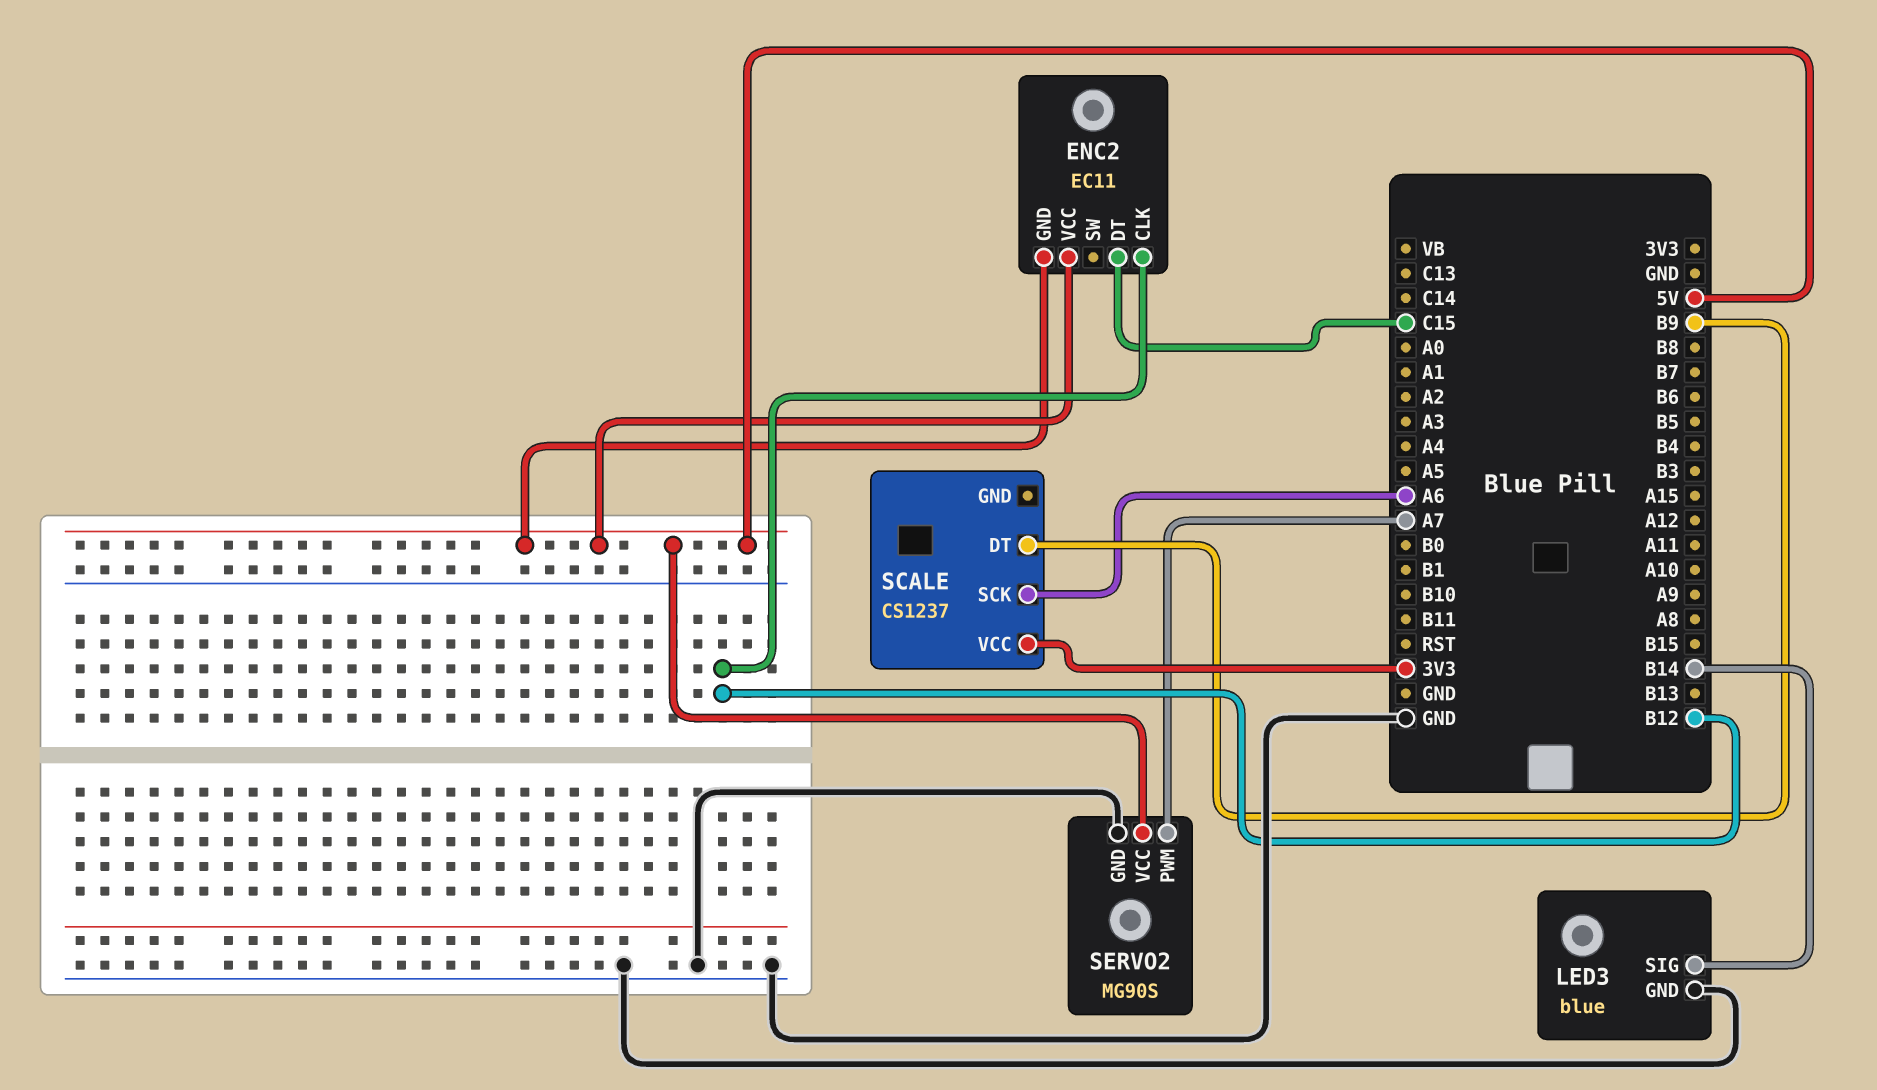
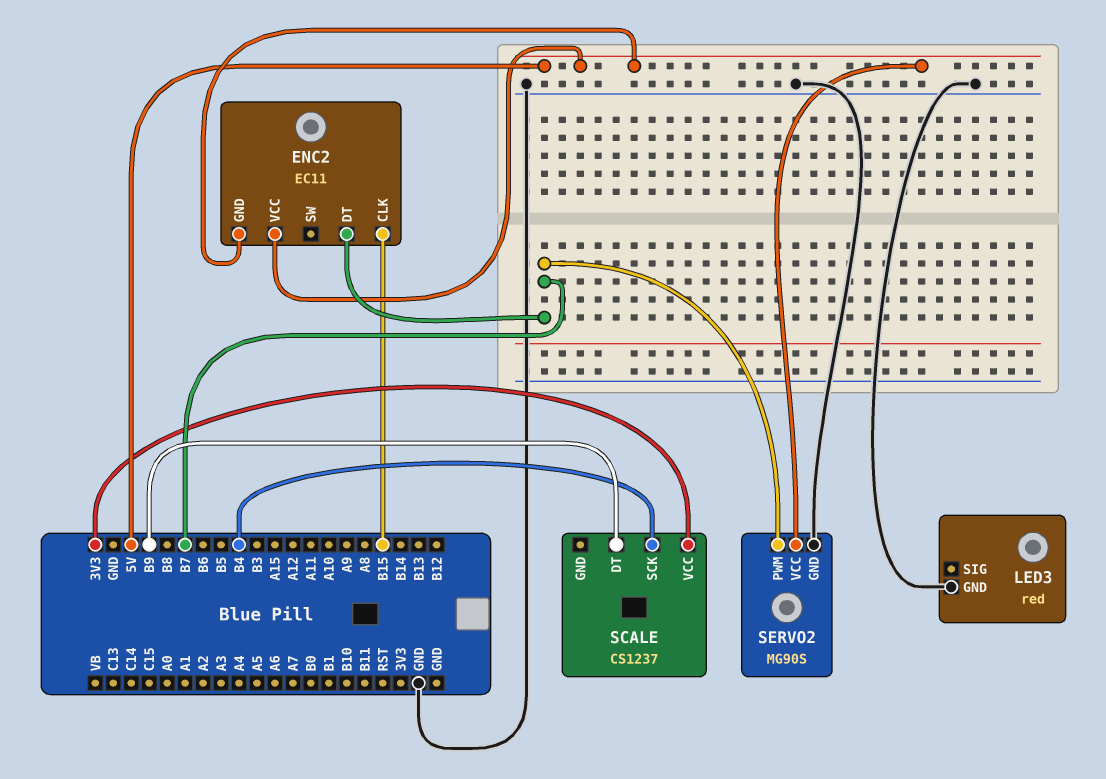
ENC2 pin CLK: B12 -> B15
ENC2 pin DT: C15 -> B7
LED3: blue -> red
LED3 pin SIG: B14 -> none
SCALE pin SCK: A6 -> B4
SERVO2 pin PWM: A7 -> B7

